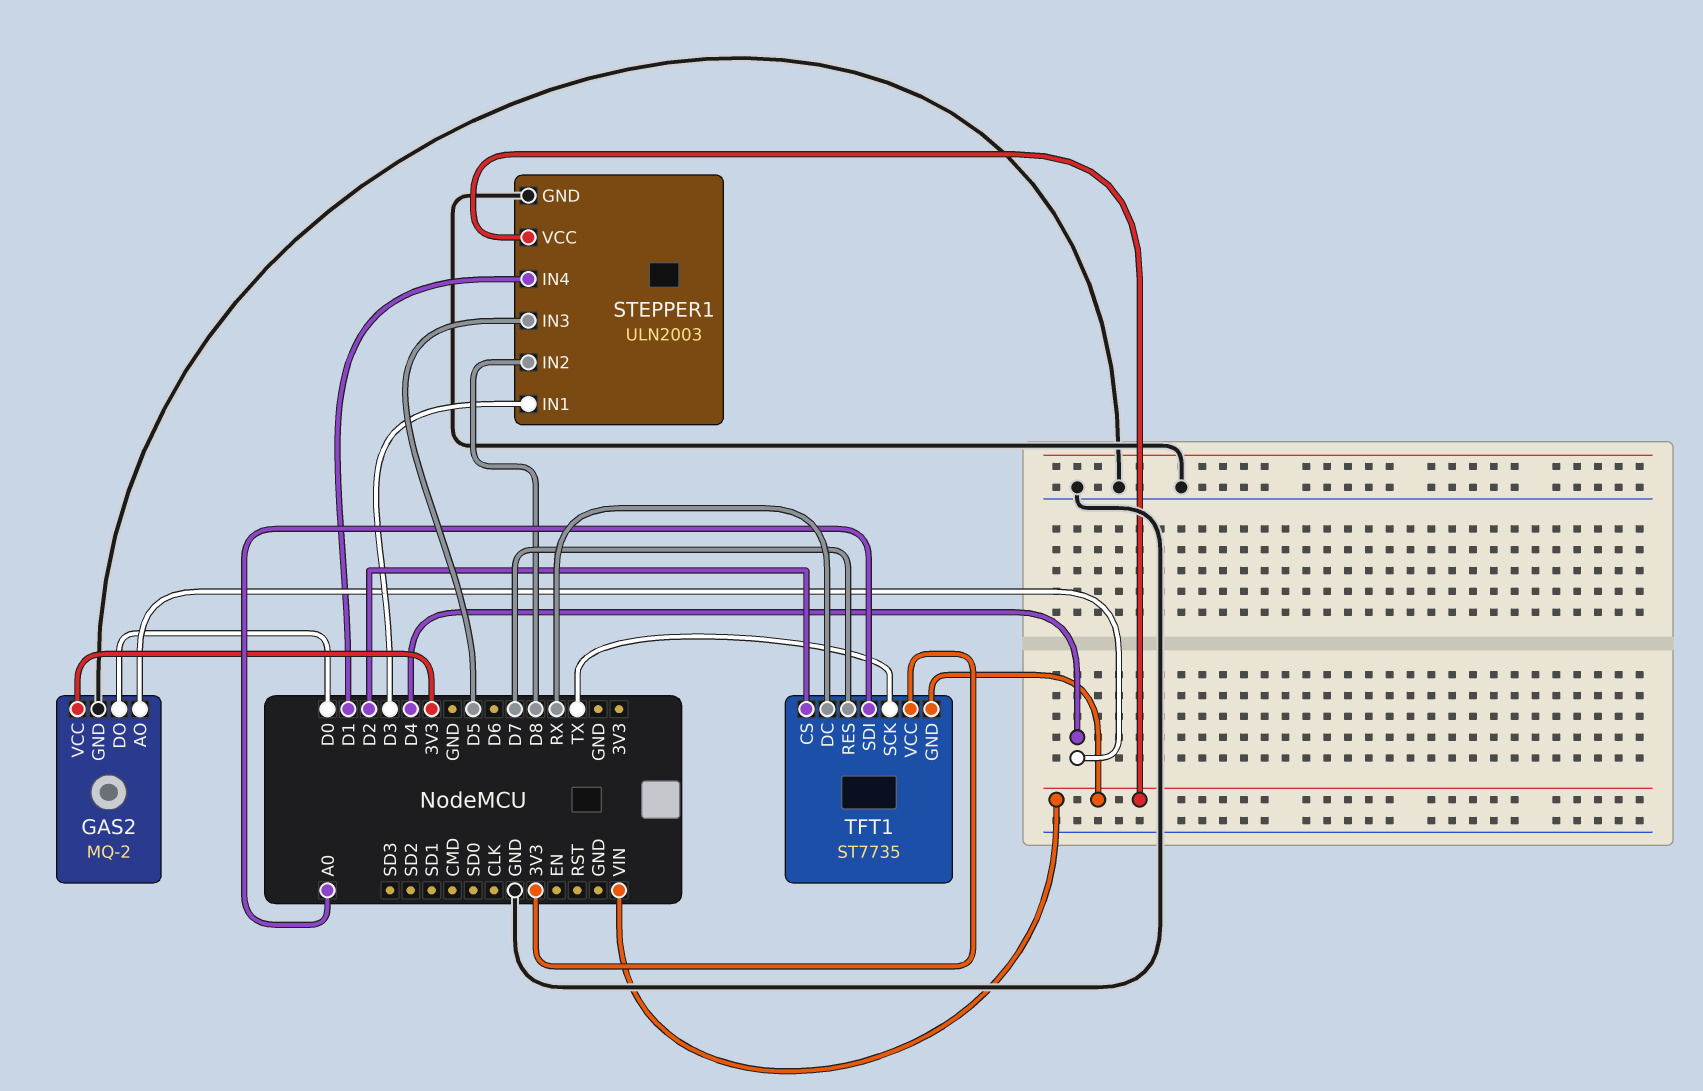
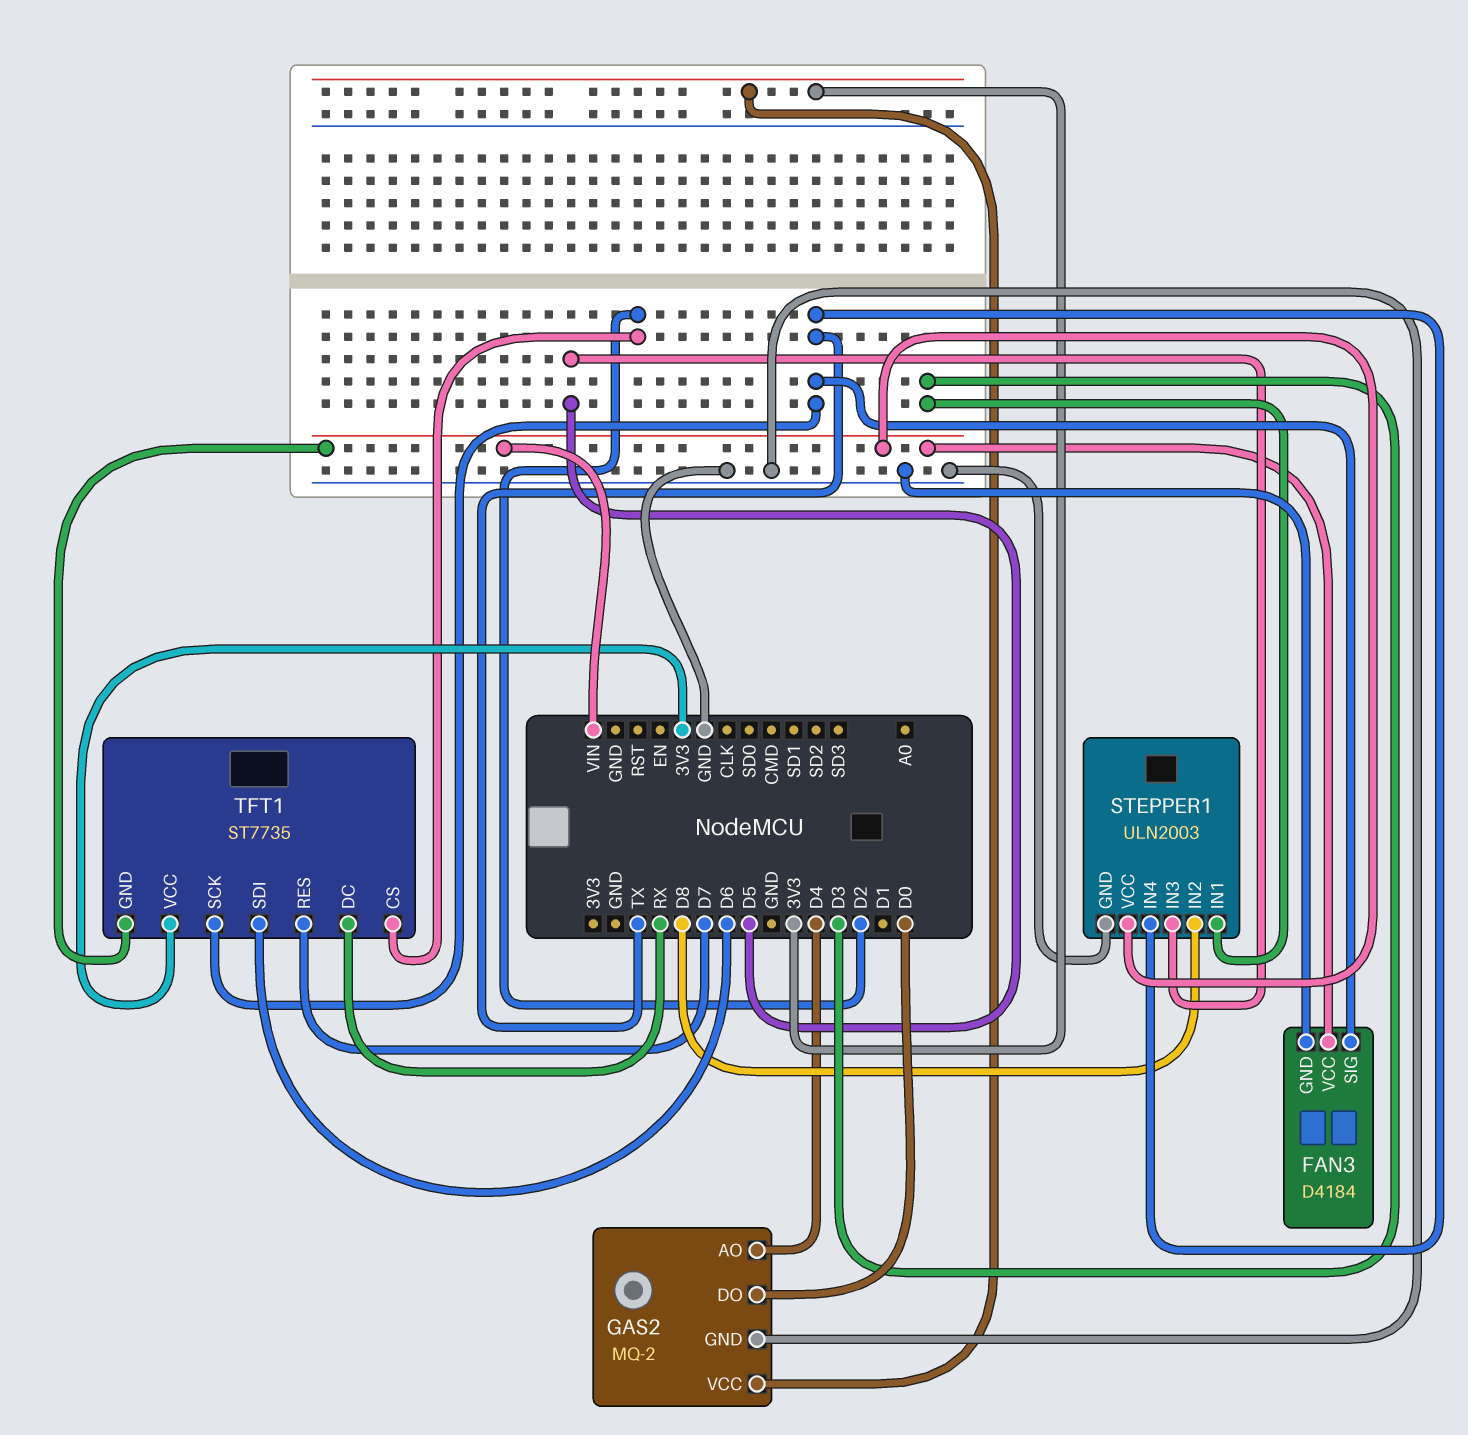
FAN3: none -> D4184
FAN3 pin GND: none -> GND
FAN3 pin SIG: none -> TX
FAN3 pin VCC: none -> VIN
STEPPER1 pin IN4: D1 -> TX
TFT1 pin SDI: A0 -> D6

